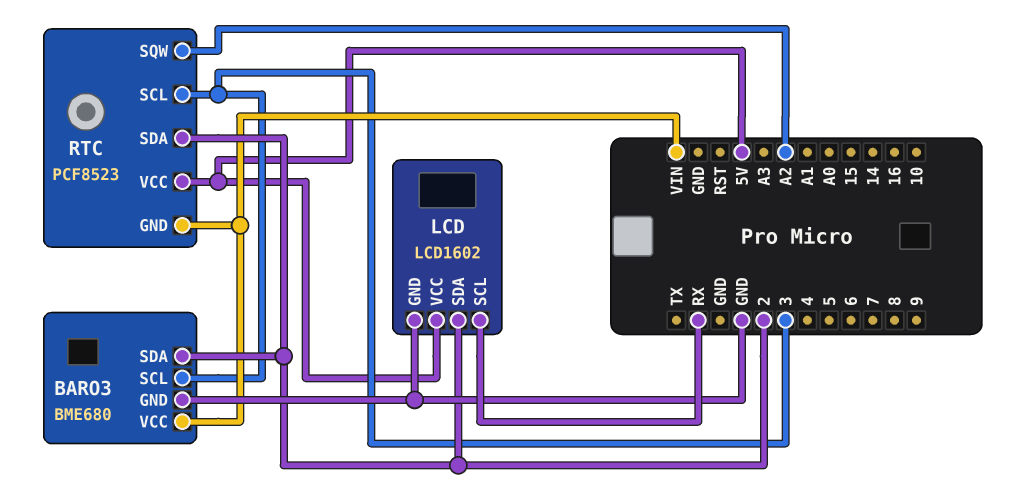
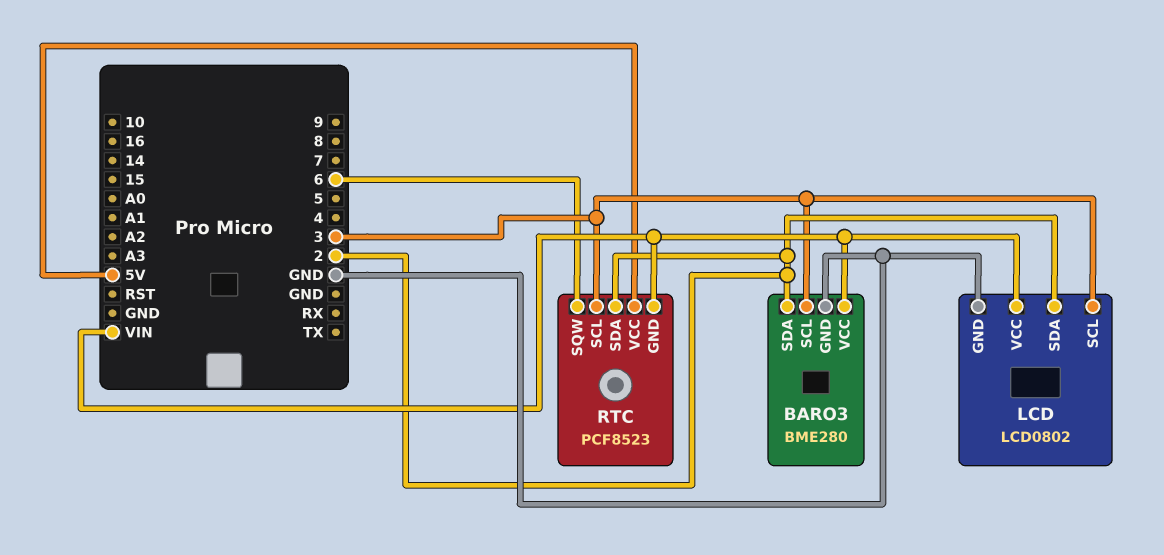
BARO3: BME680 -> BME280
LCD: LCD1602 -> LCD0802
LCD pin SCL: RX -> 3
LCD pin VCC: 5V -> VIN
RTC pin SQW: A2 -> 6

